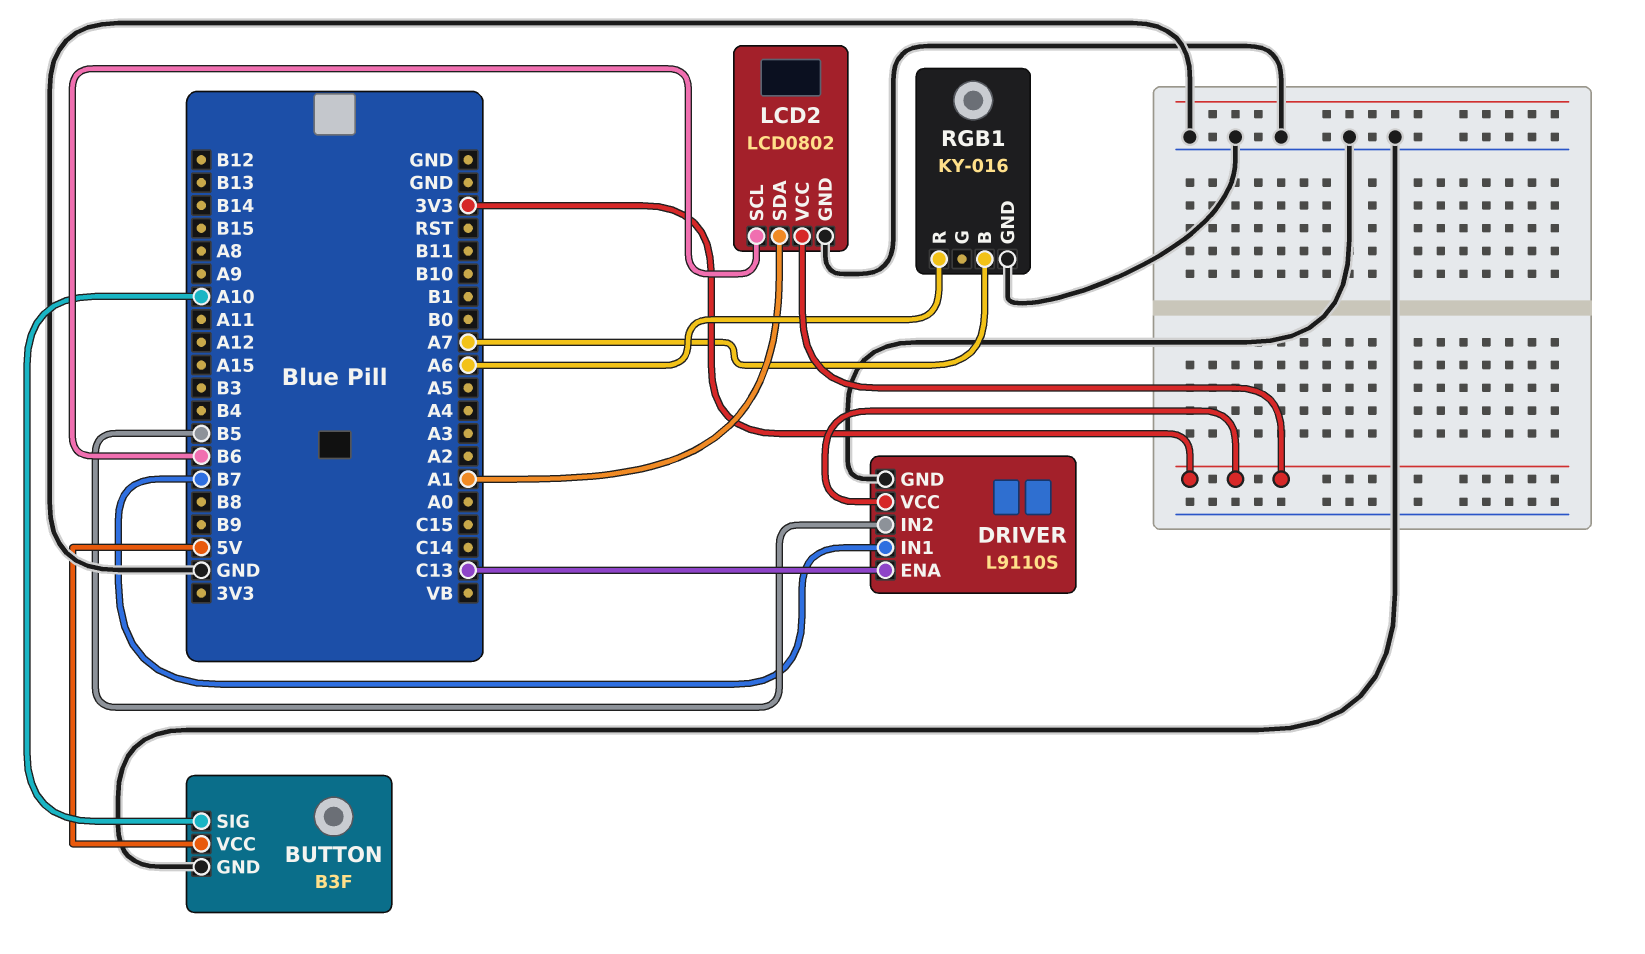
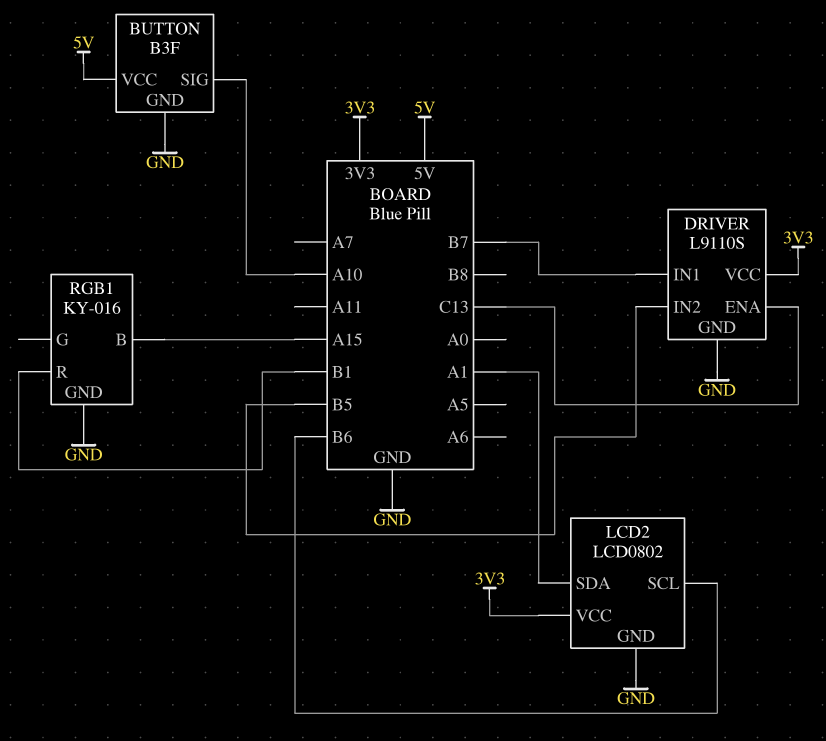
RGB1 pin B: A7 -> A15
RGB1 pin R: A6 -> B1

